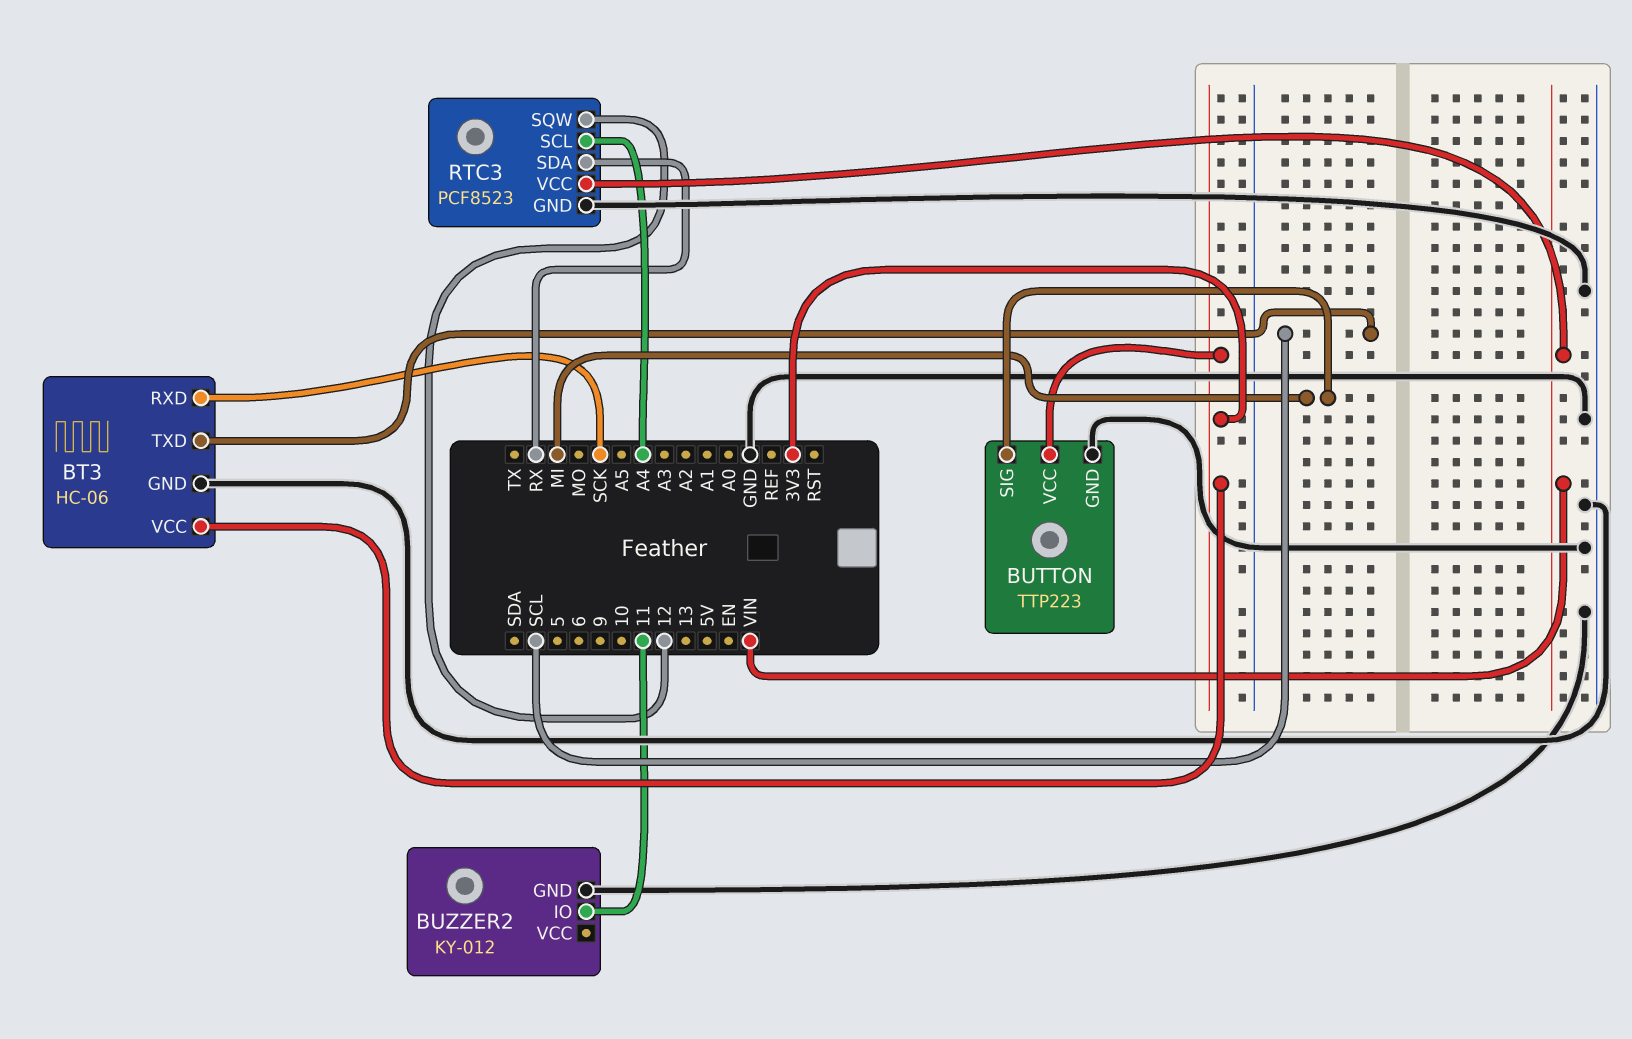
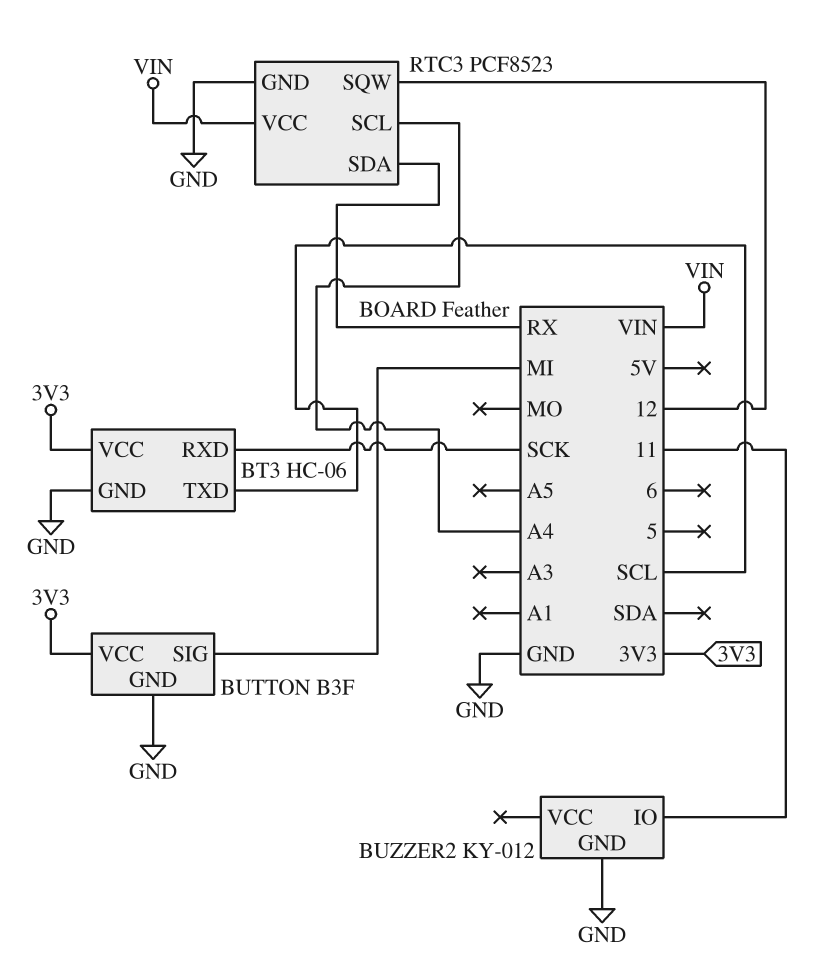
BUTTON: TTP223 -> B3F

